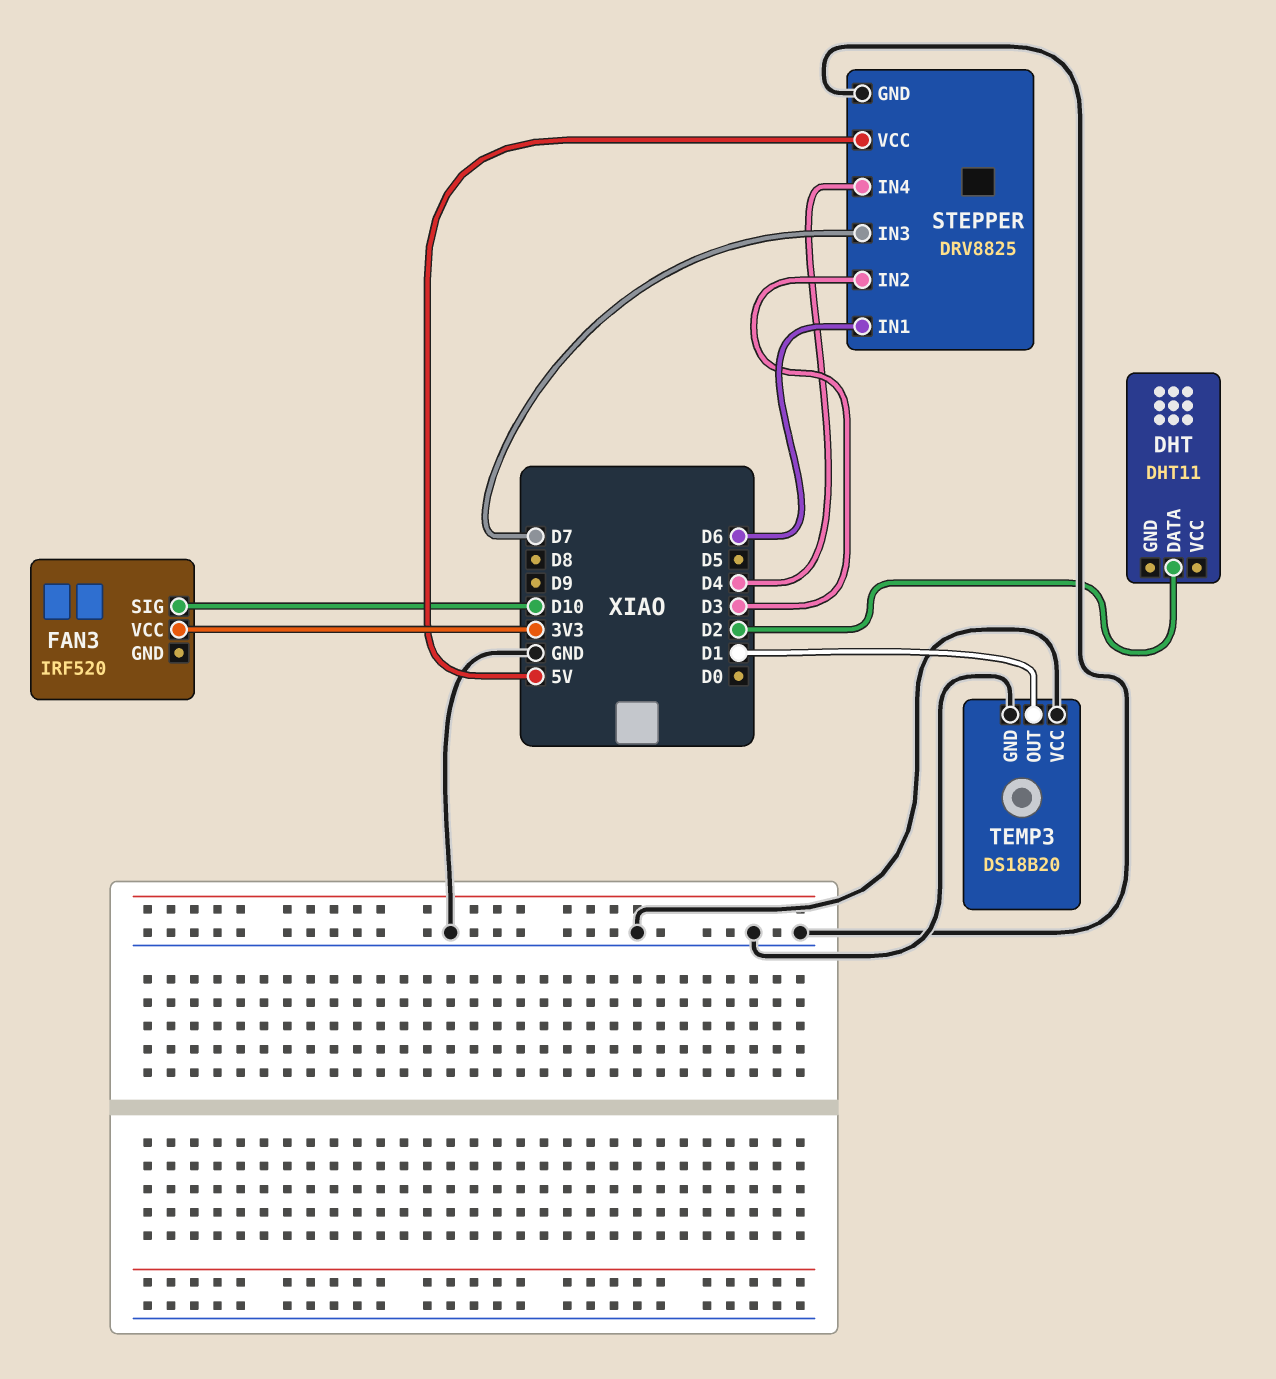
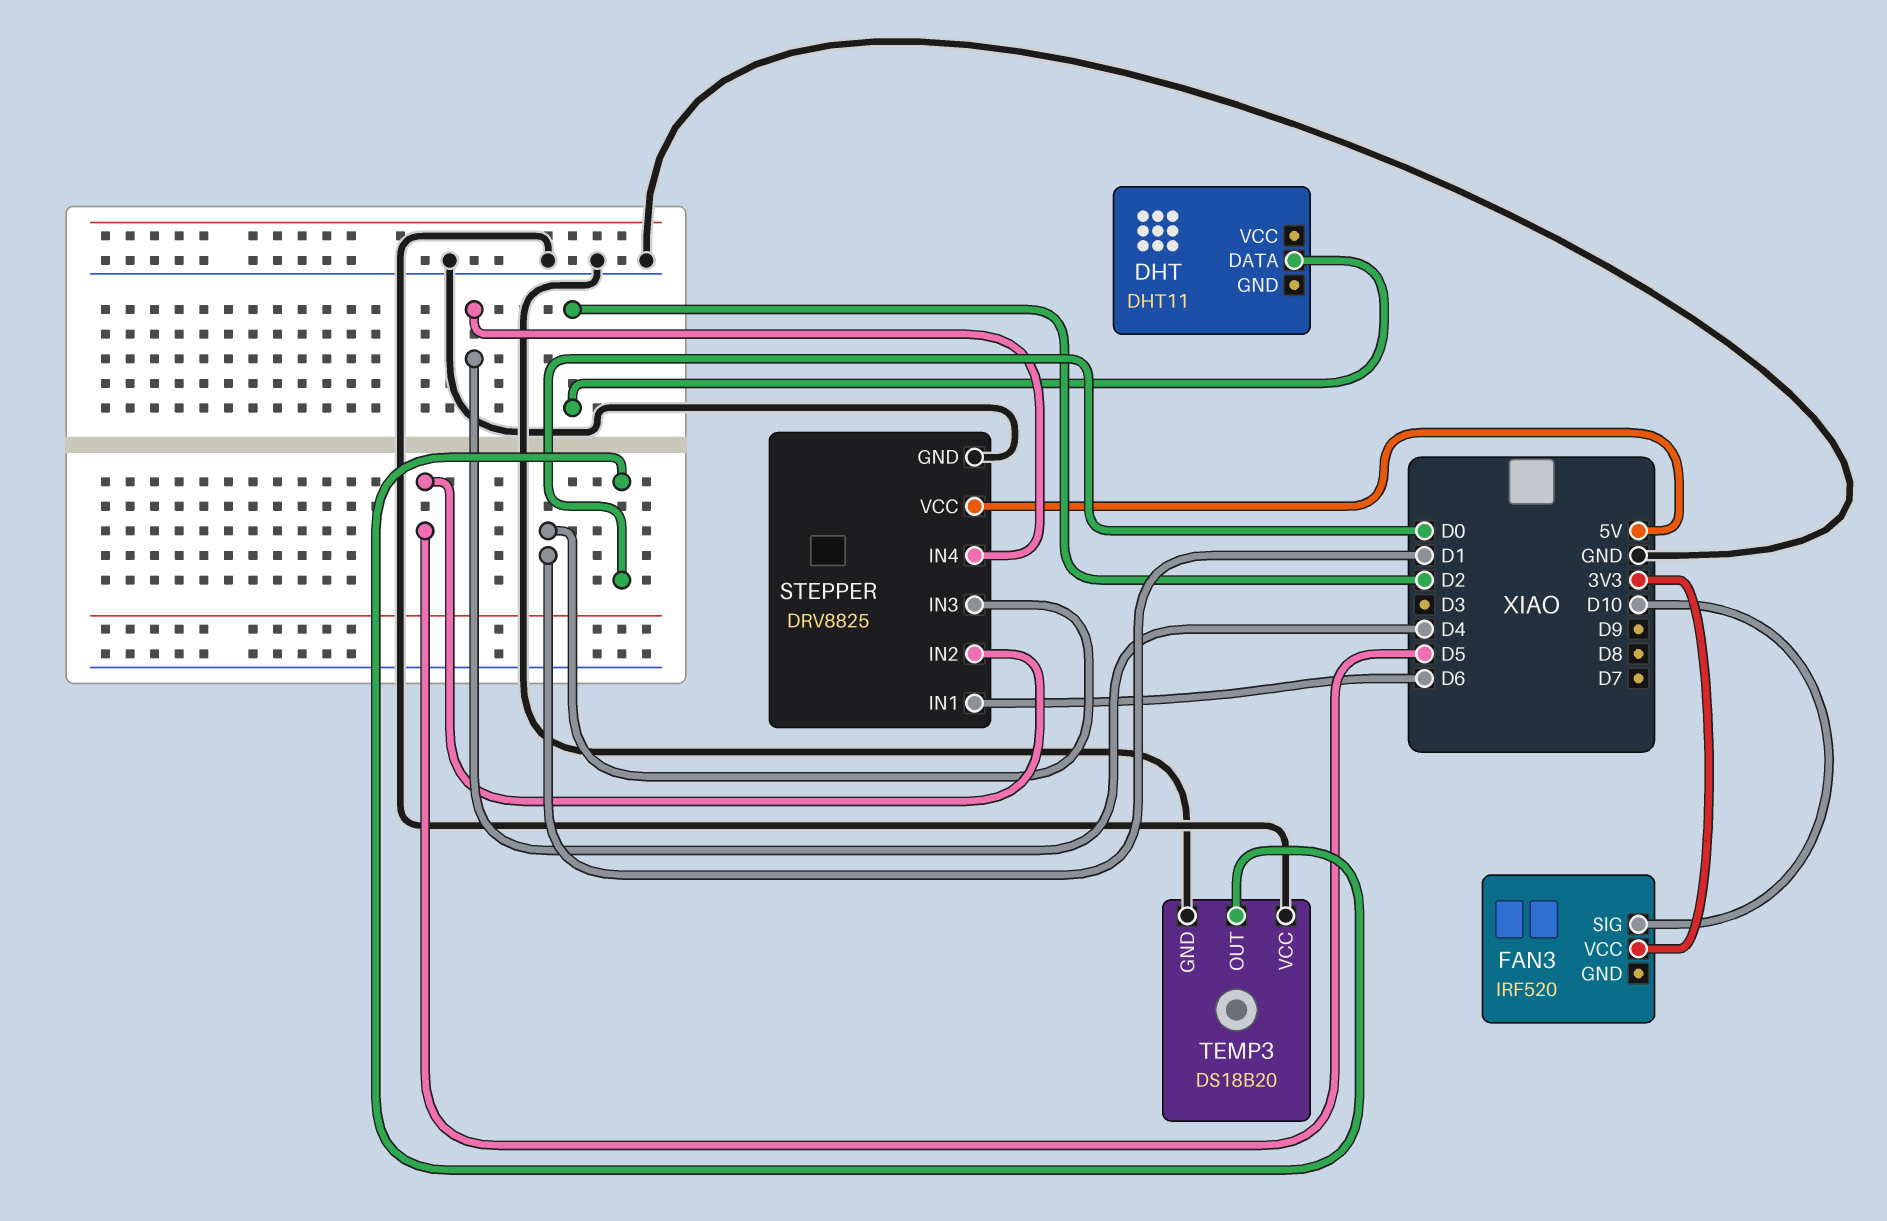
STEPPER pin IN2: D3 -> D5
STEPPER pin IN3: D7 -> D1
TEMP3 pin OUT: D1 -> D0

